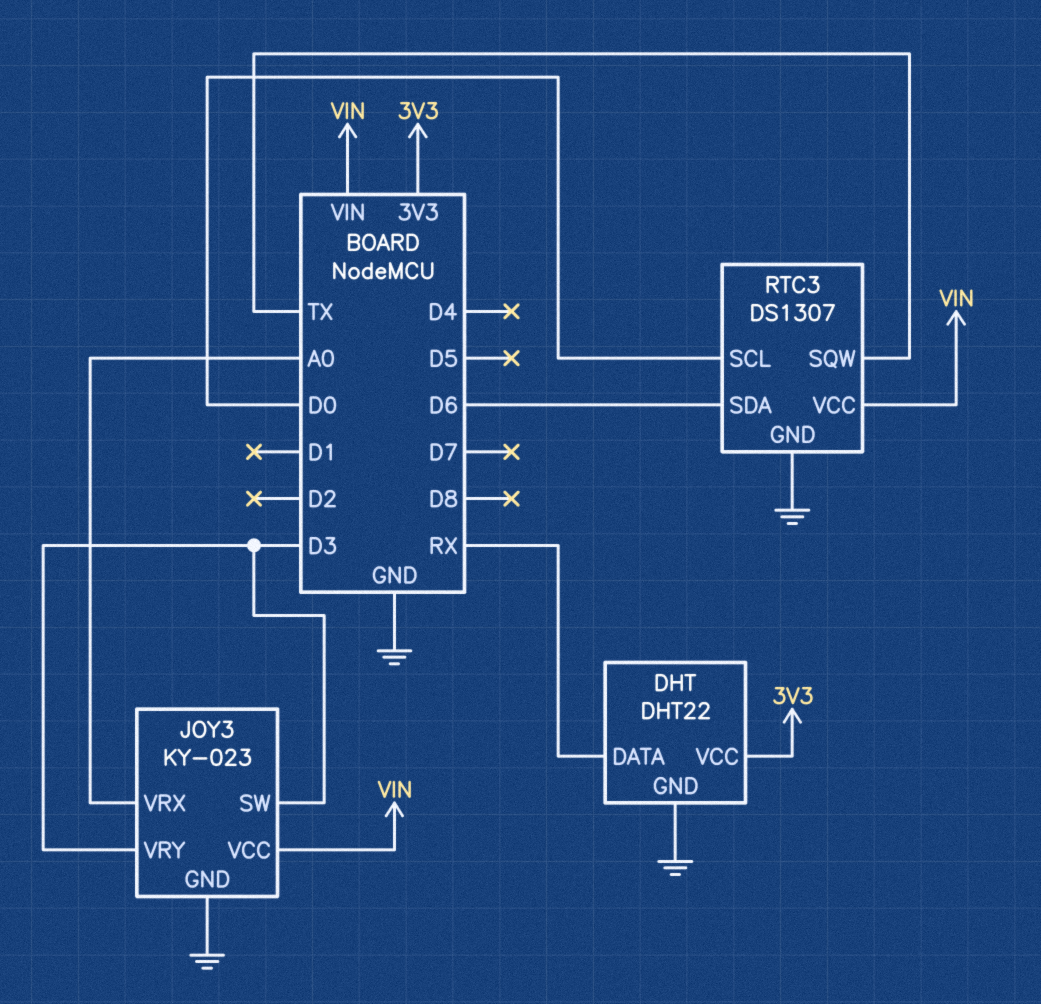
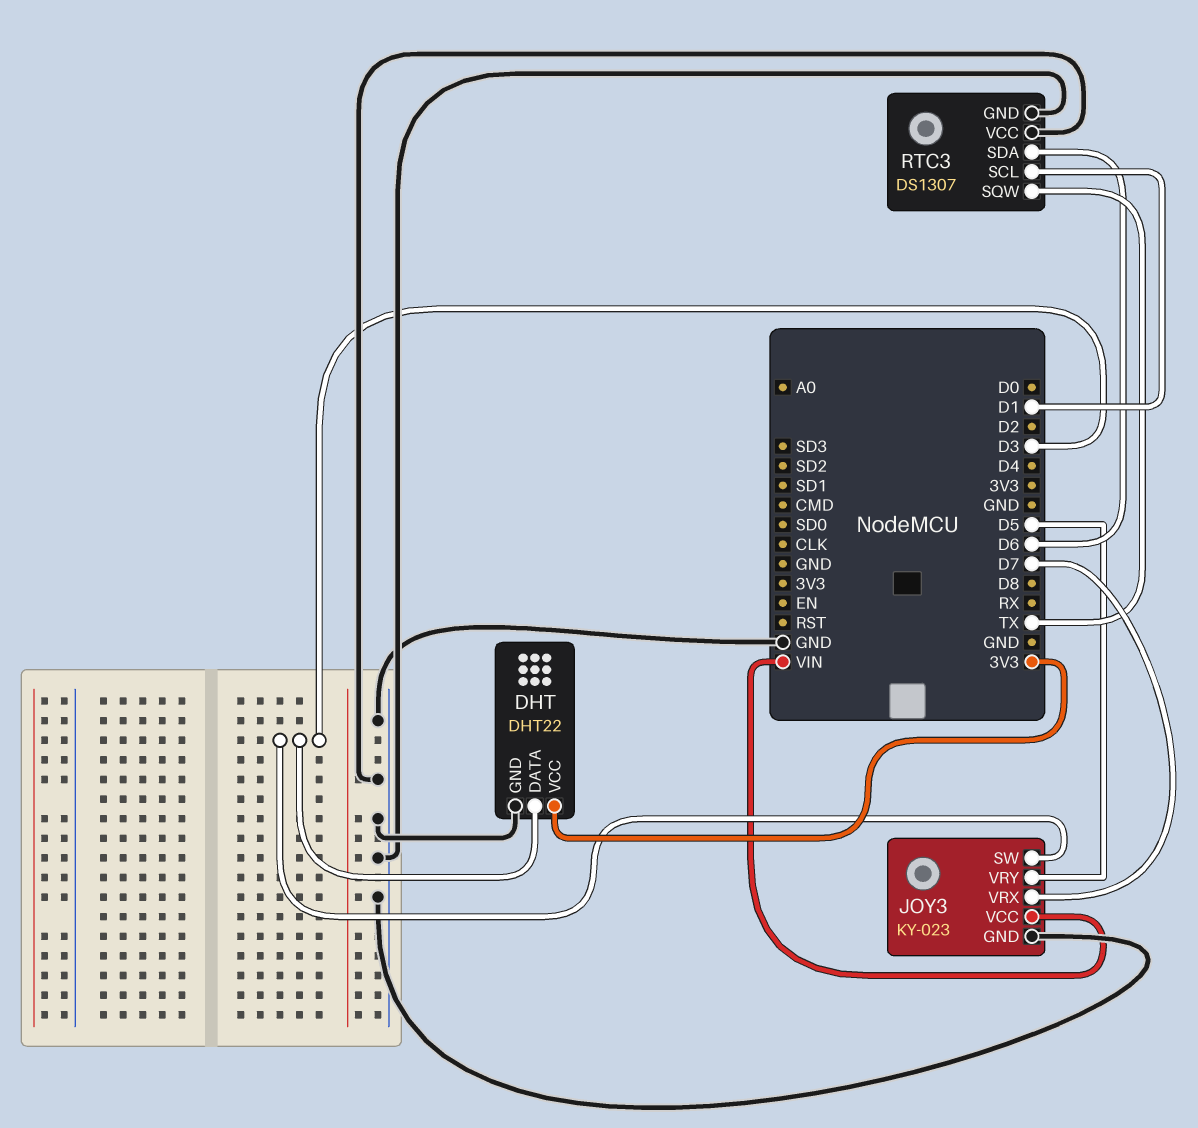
DHT pin DATA: RX -> D3
JOY3 pin VRX: A0 -> D7
JOY3 pin VRY: D3 -> D5
RTC3 pin SCL: D0 -> D1
RTC3 pin VCC: VIN -> GND

